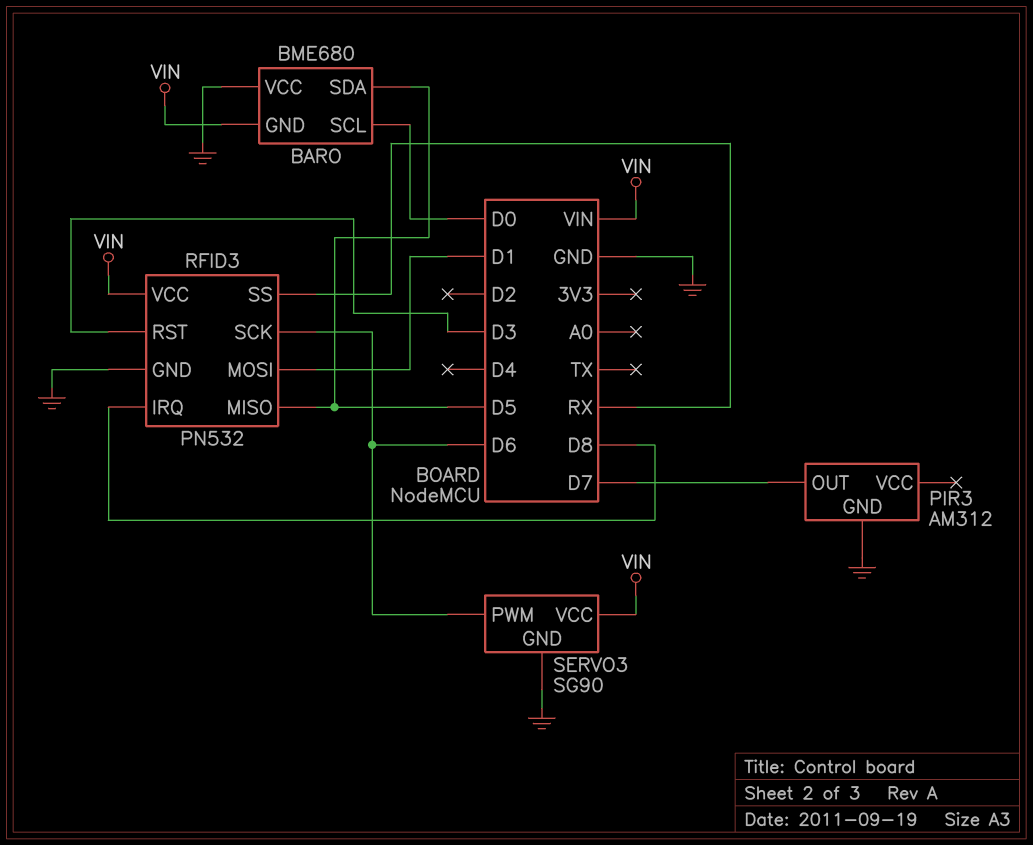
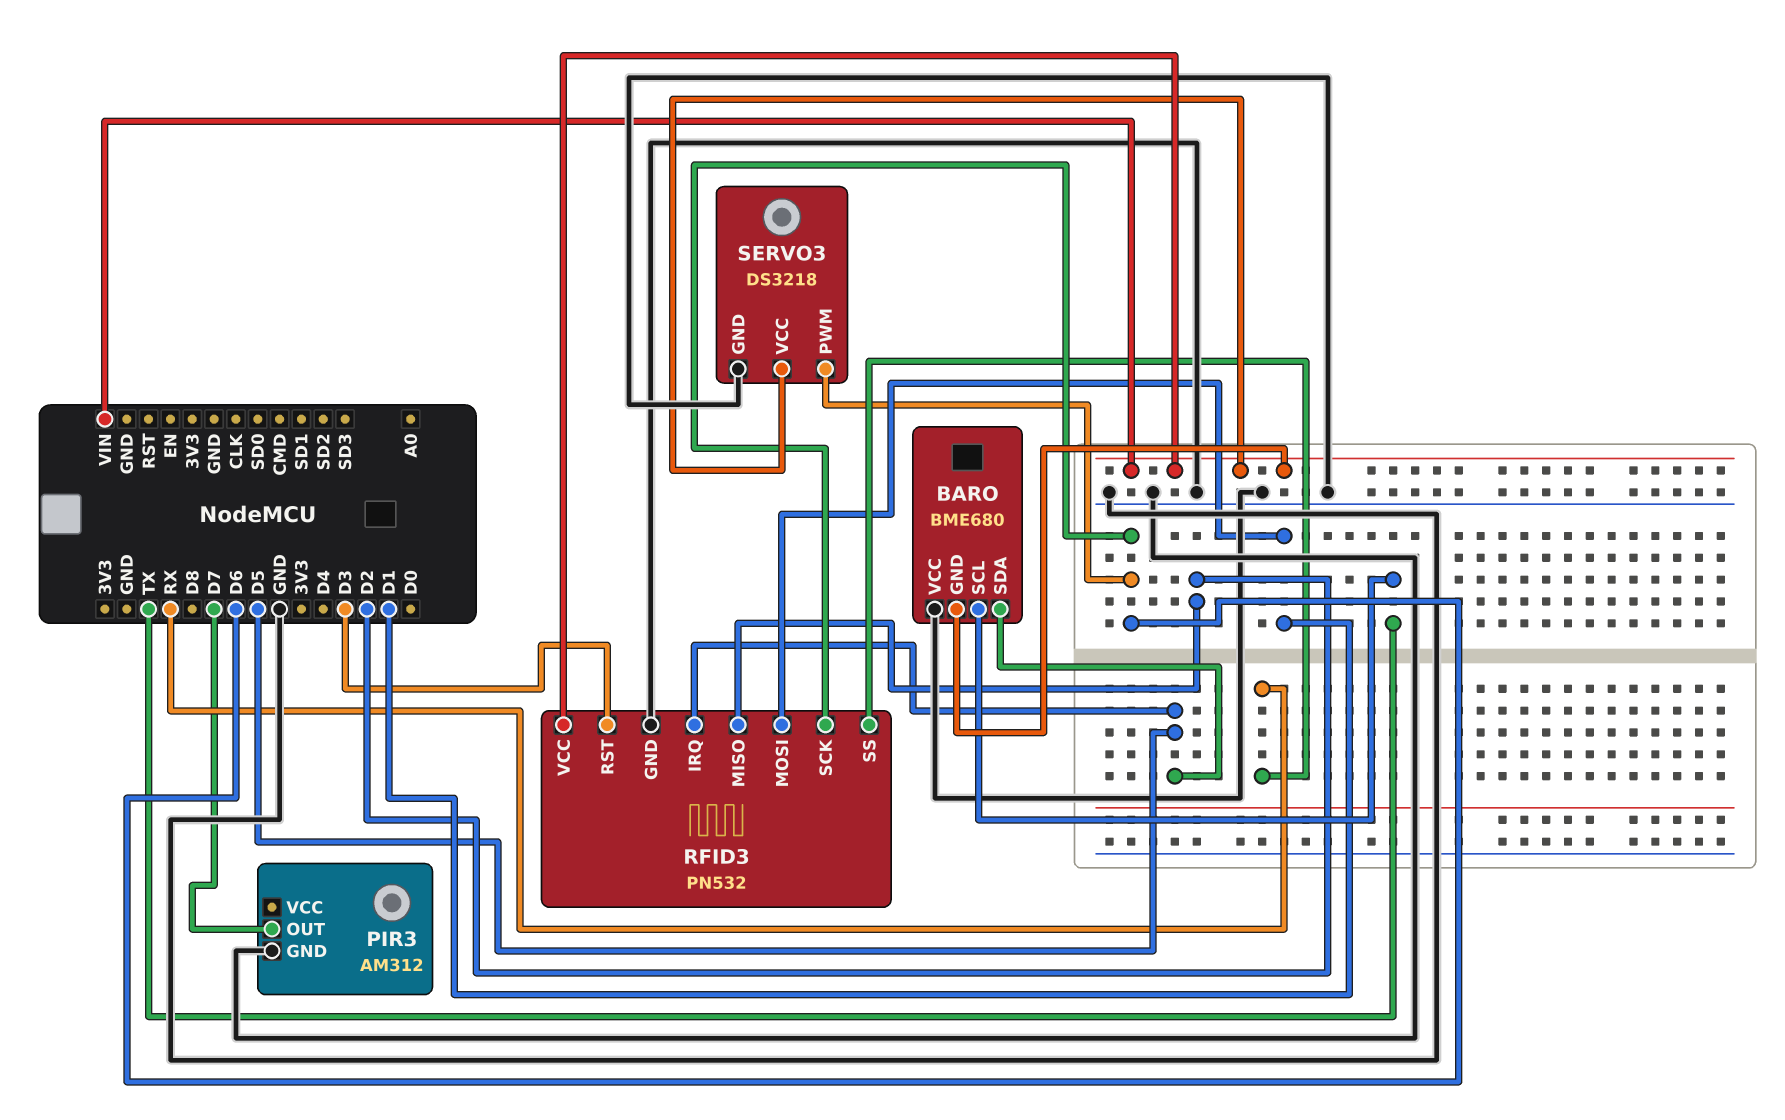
BARO pin SCL: D0 -> TX
RFID3 pin IRQ: D8 -> D5
RFID3 pin MISO: D5 -> D2
SERVO3: SG90 -> DS3218

